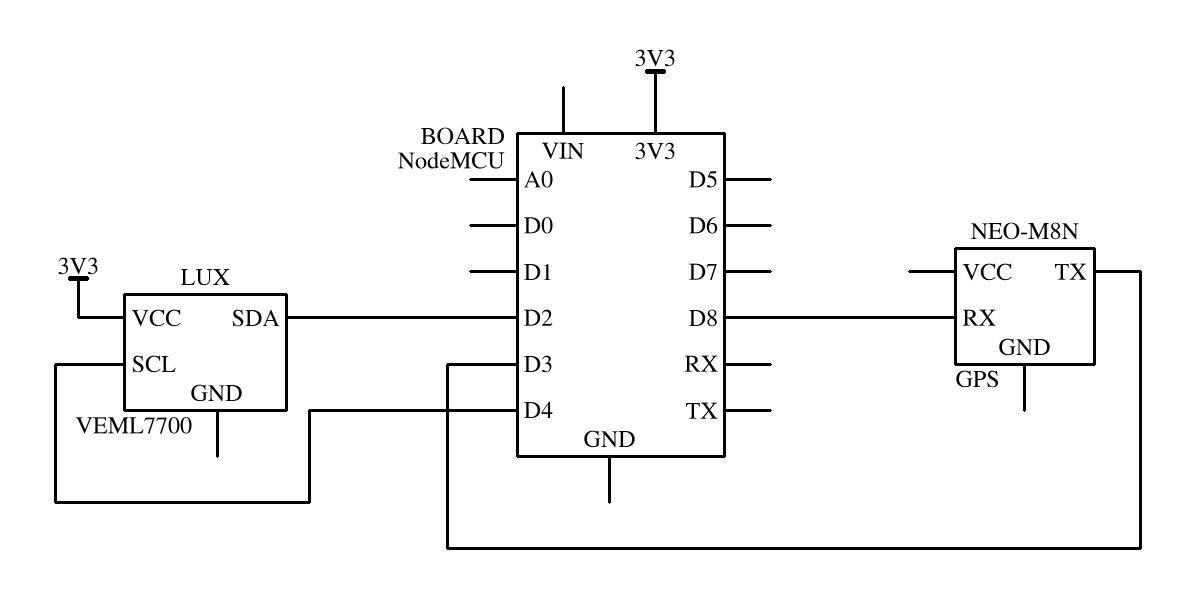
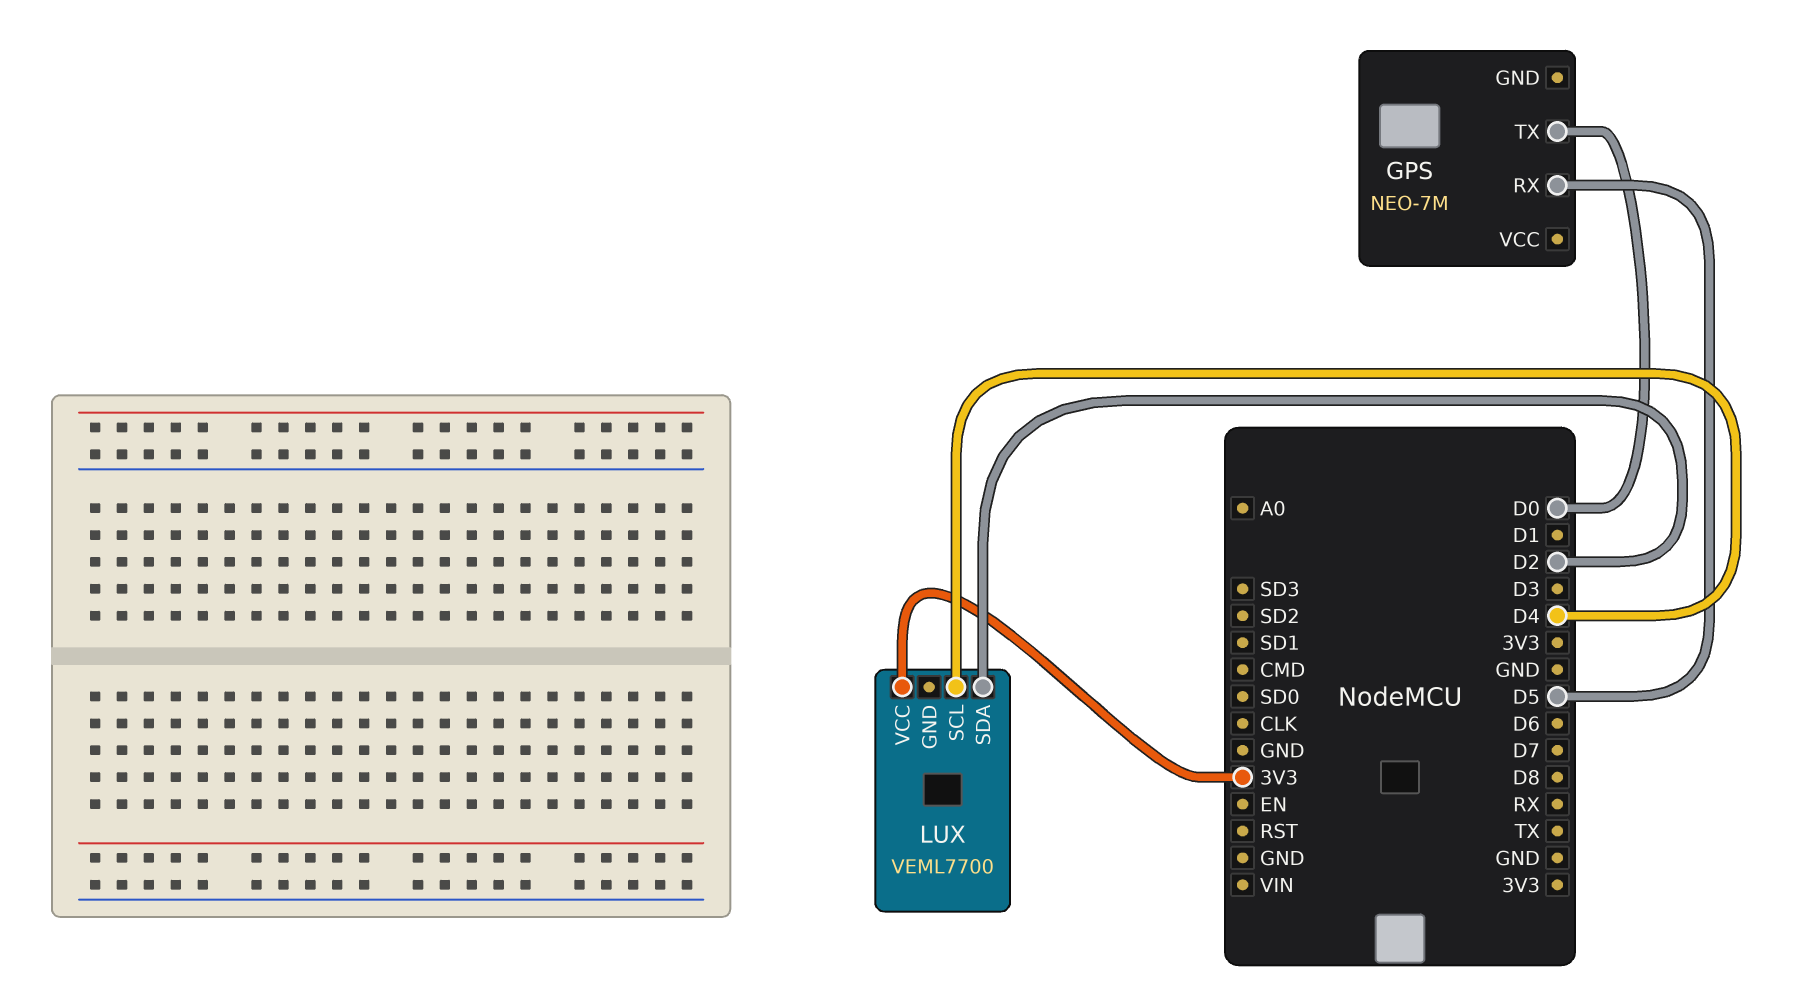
GPS: NEO-M8N -> NEO-7M
GPS pin RX: D8 -> D5
GPS pin TX: D3 -> D0

